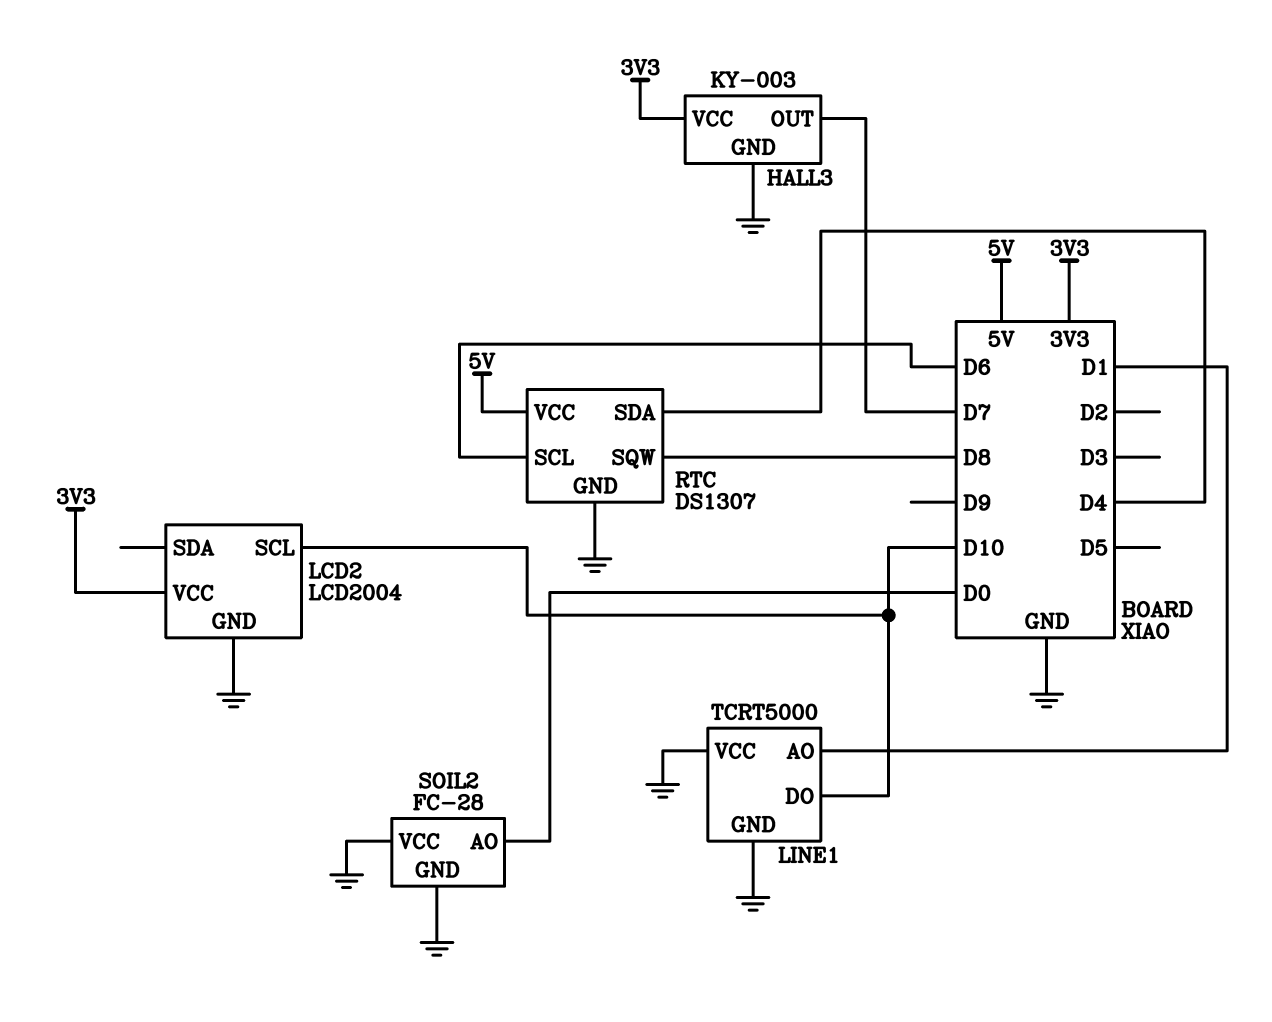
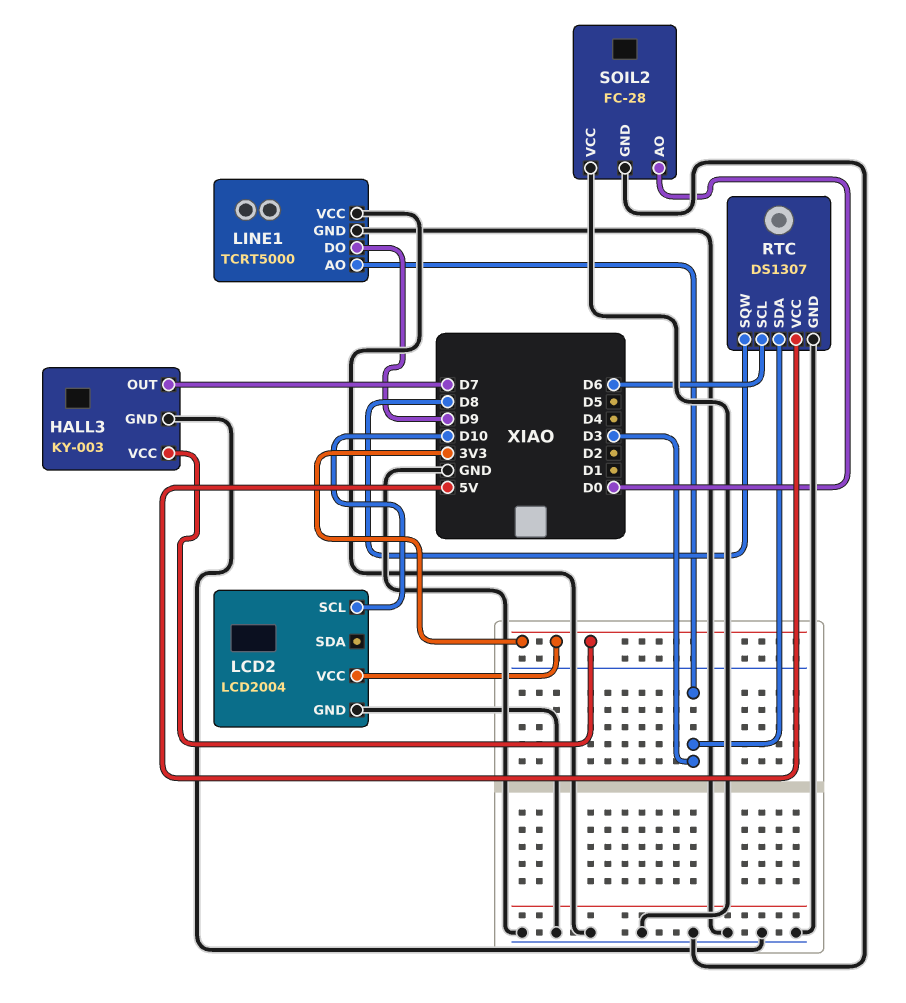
LINE1 pin AO: D1 -> D3
LINE1 pin DO: D10 -> D9
RTC pin SDA: D4 -> D3

